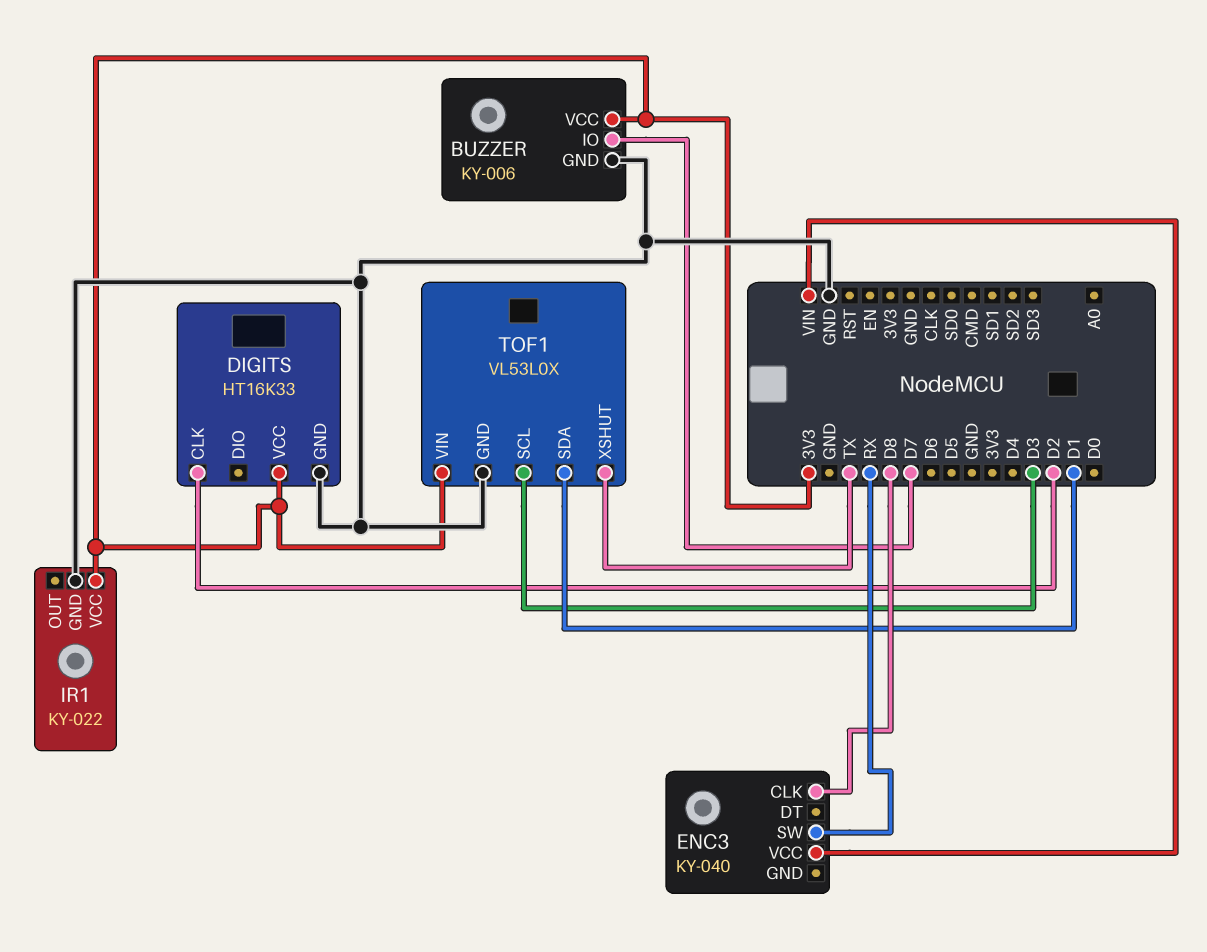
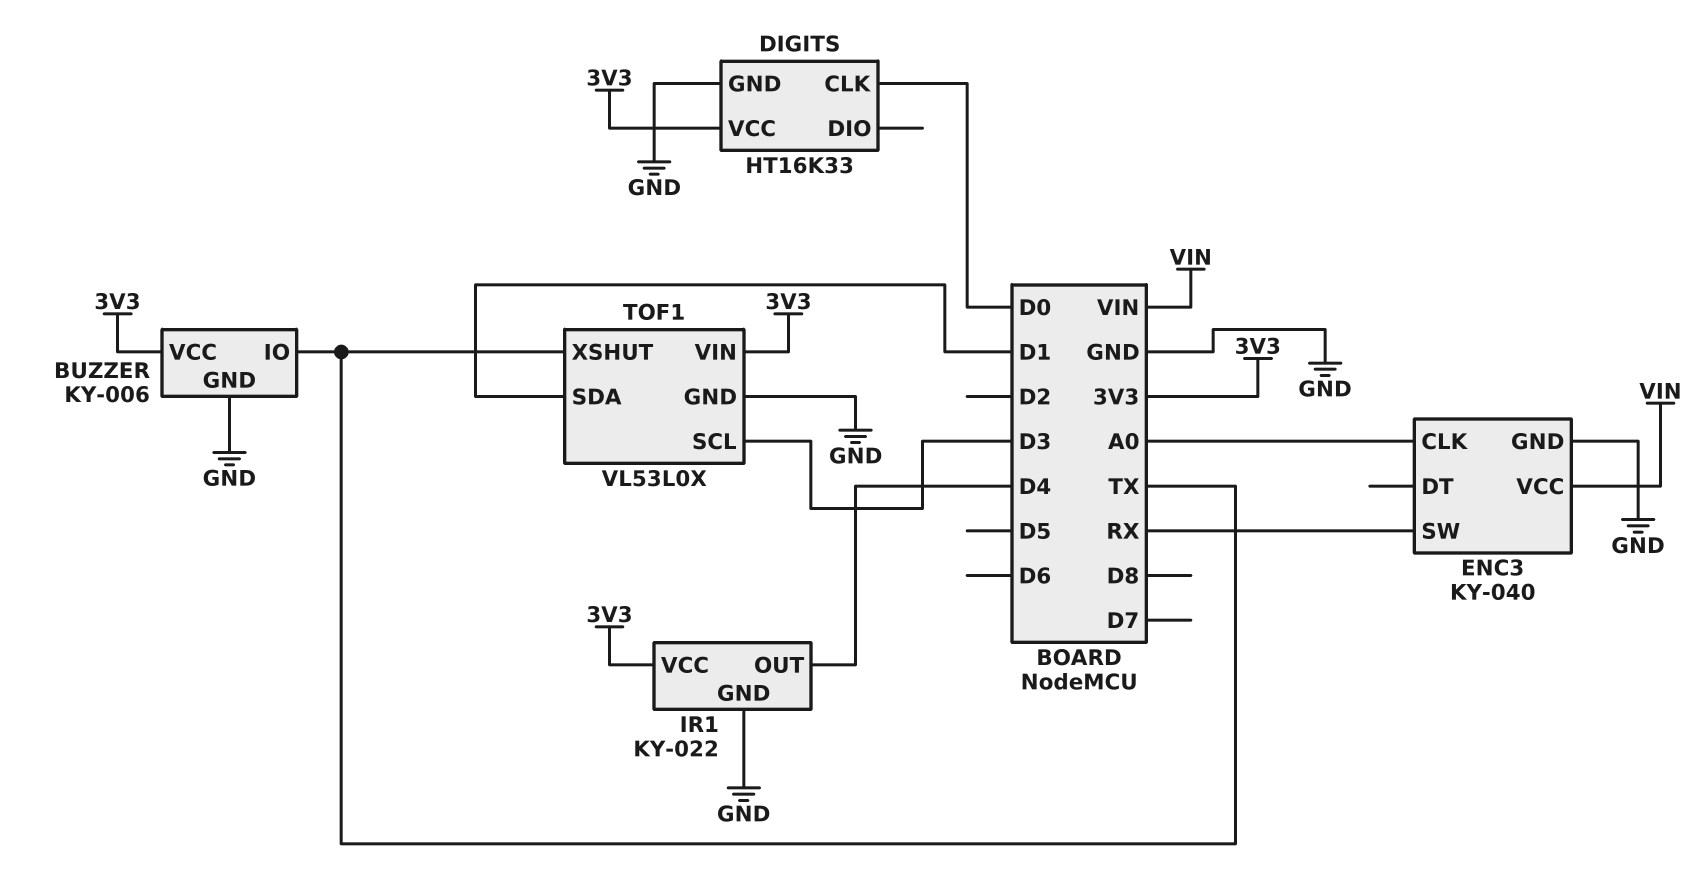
BUZZER pin IO: D7 -> TX
DIGITS pin CLK: D2 -> D0
ENC3 pin CLK: D8 -> A0
ENC3 pin GND: none -> GND
IR1 pin OUT: none -> D4

